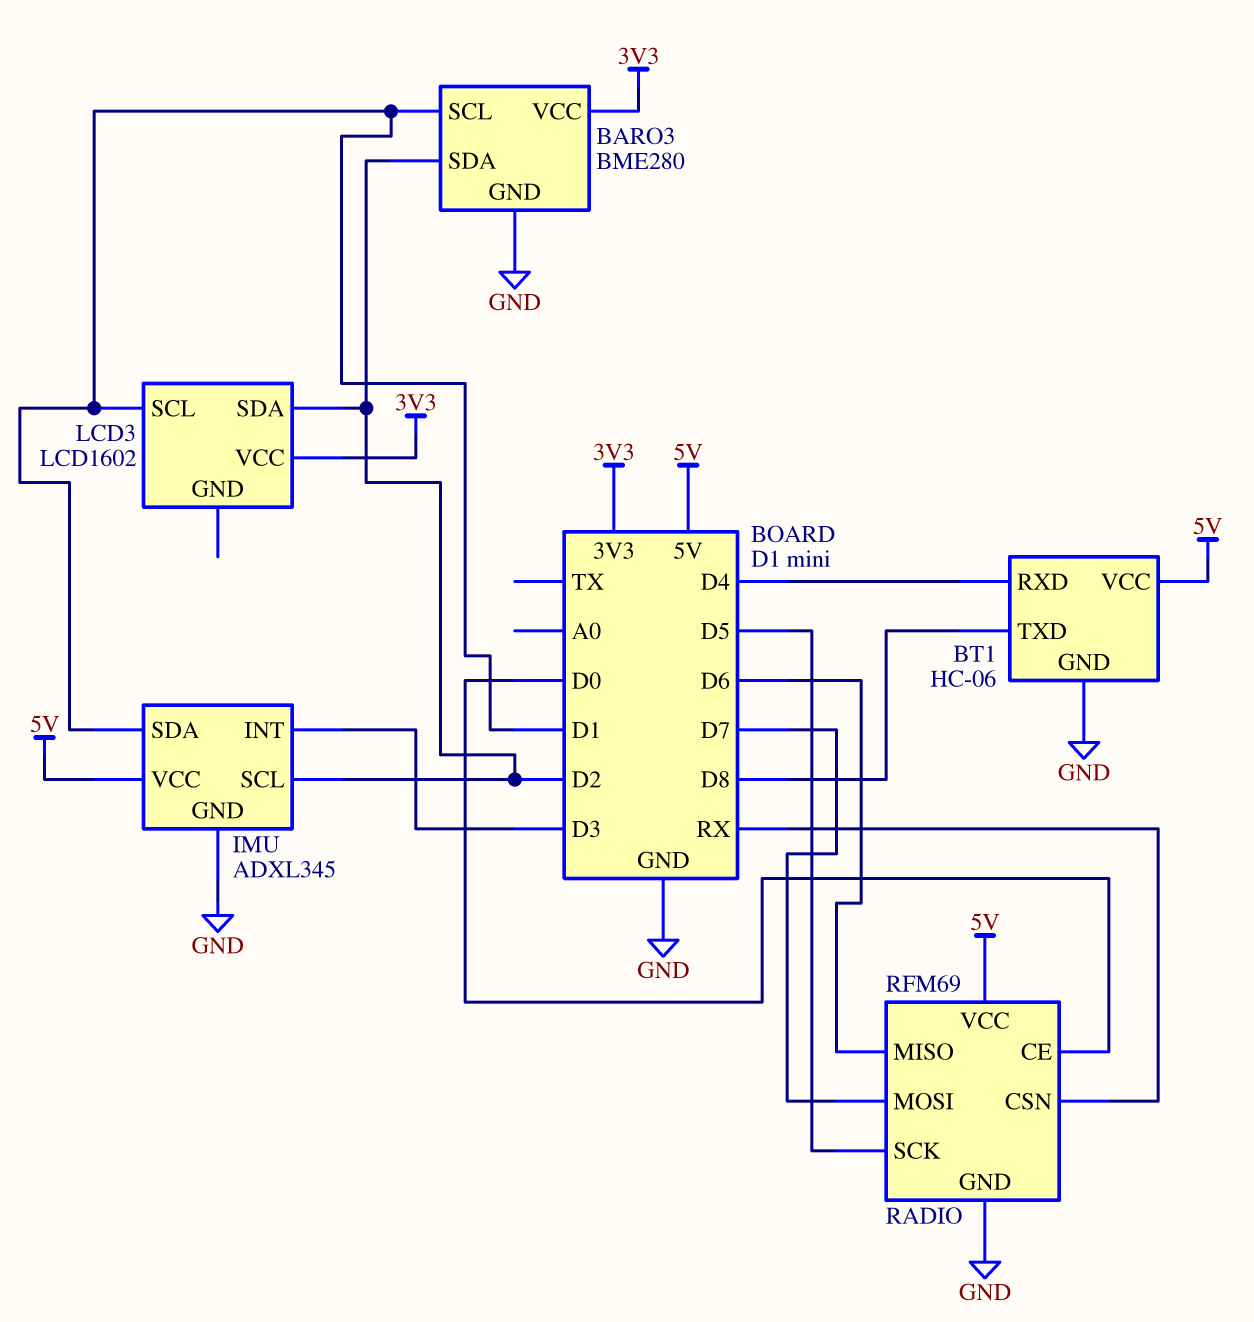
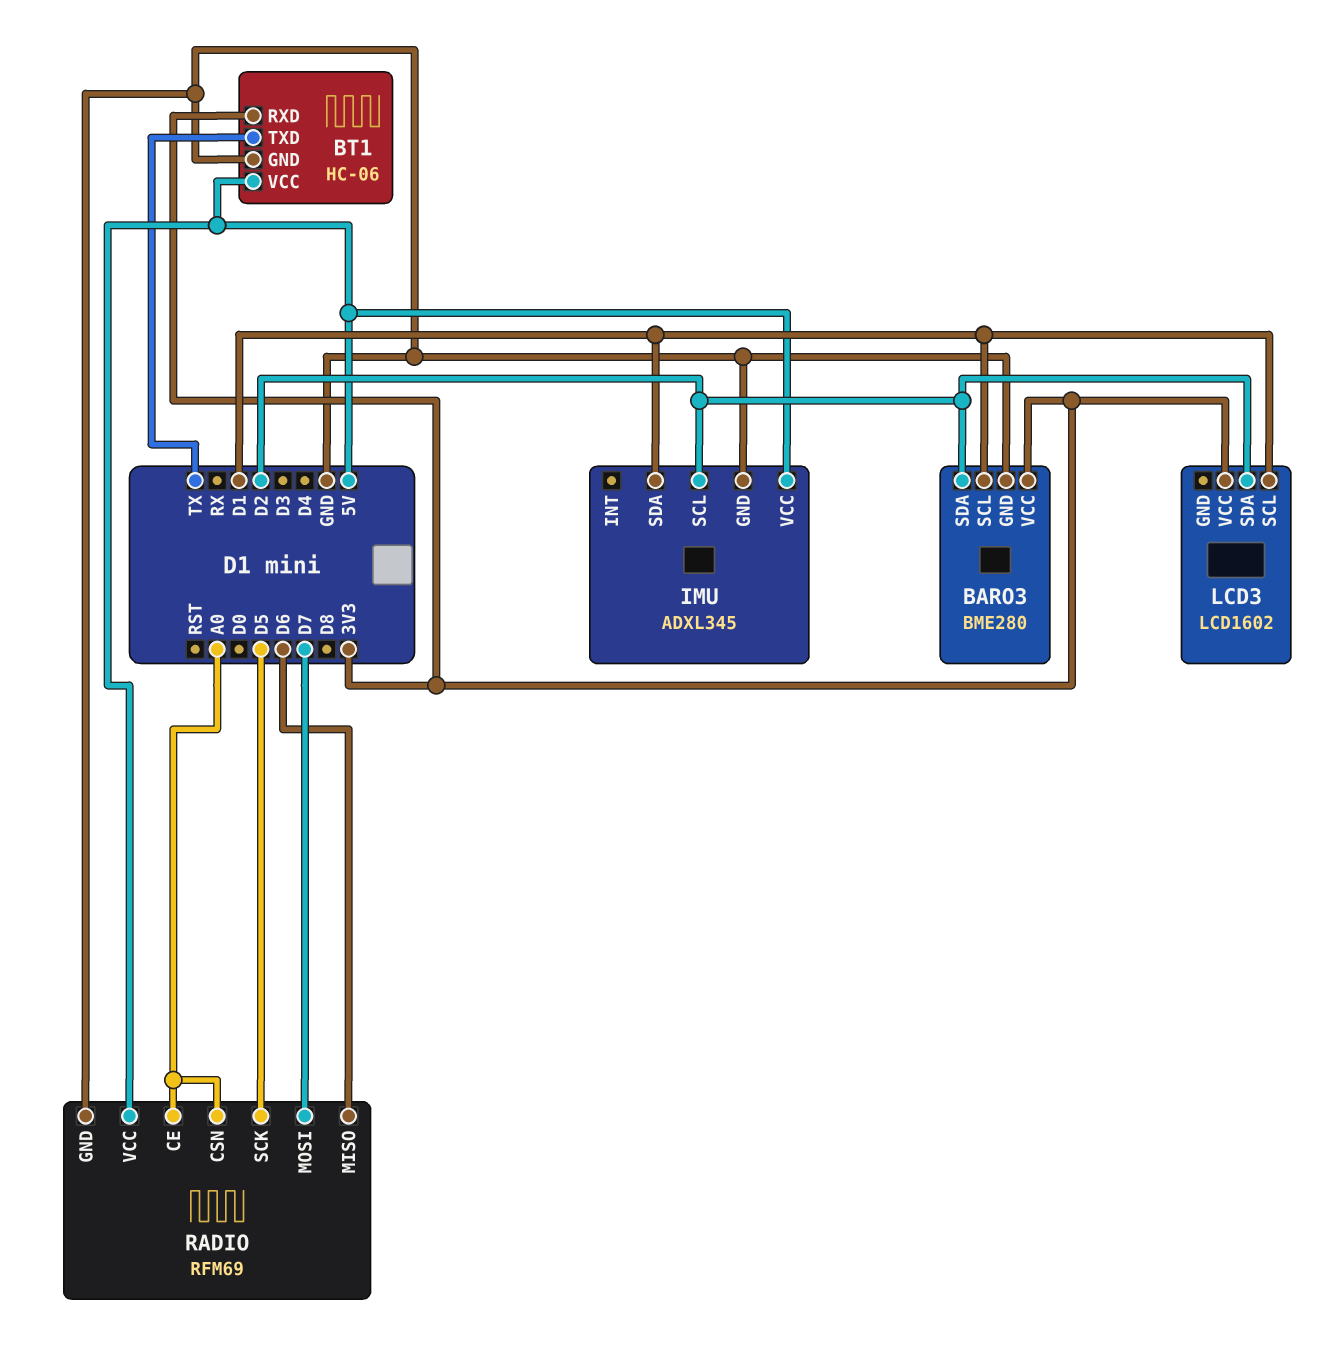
BT1 pin RXD: D4 -> 3V3
BT1 pin TXD: D8 -> TX
IMU pin INT: D3 -> none
RADIO pin CE: D0 -> A0
RADIO pin CSN: RX -> A0

